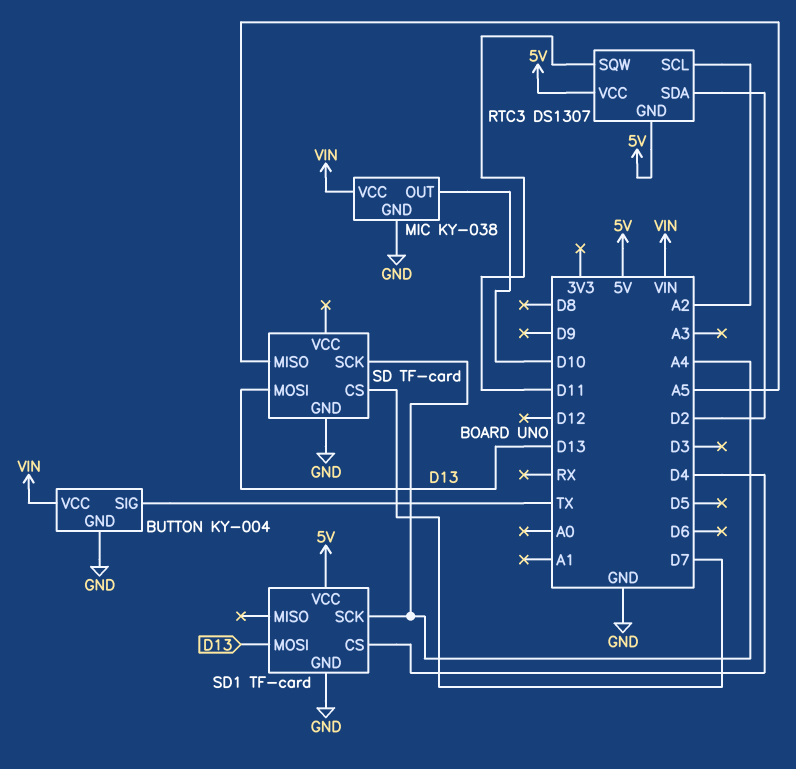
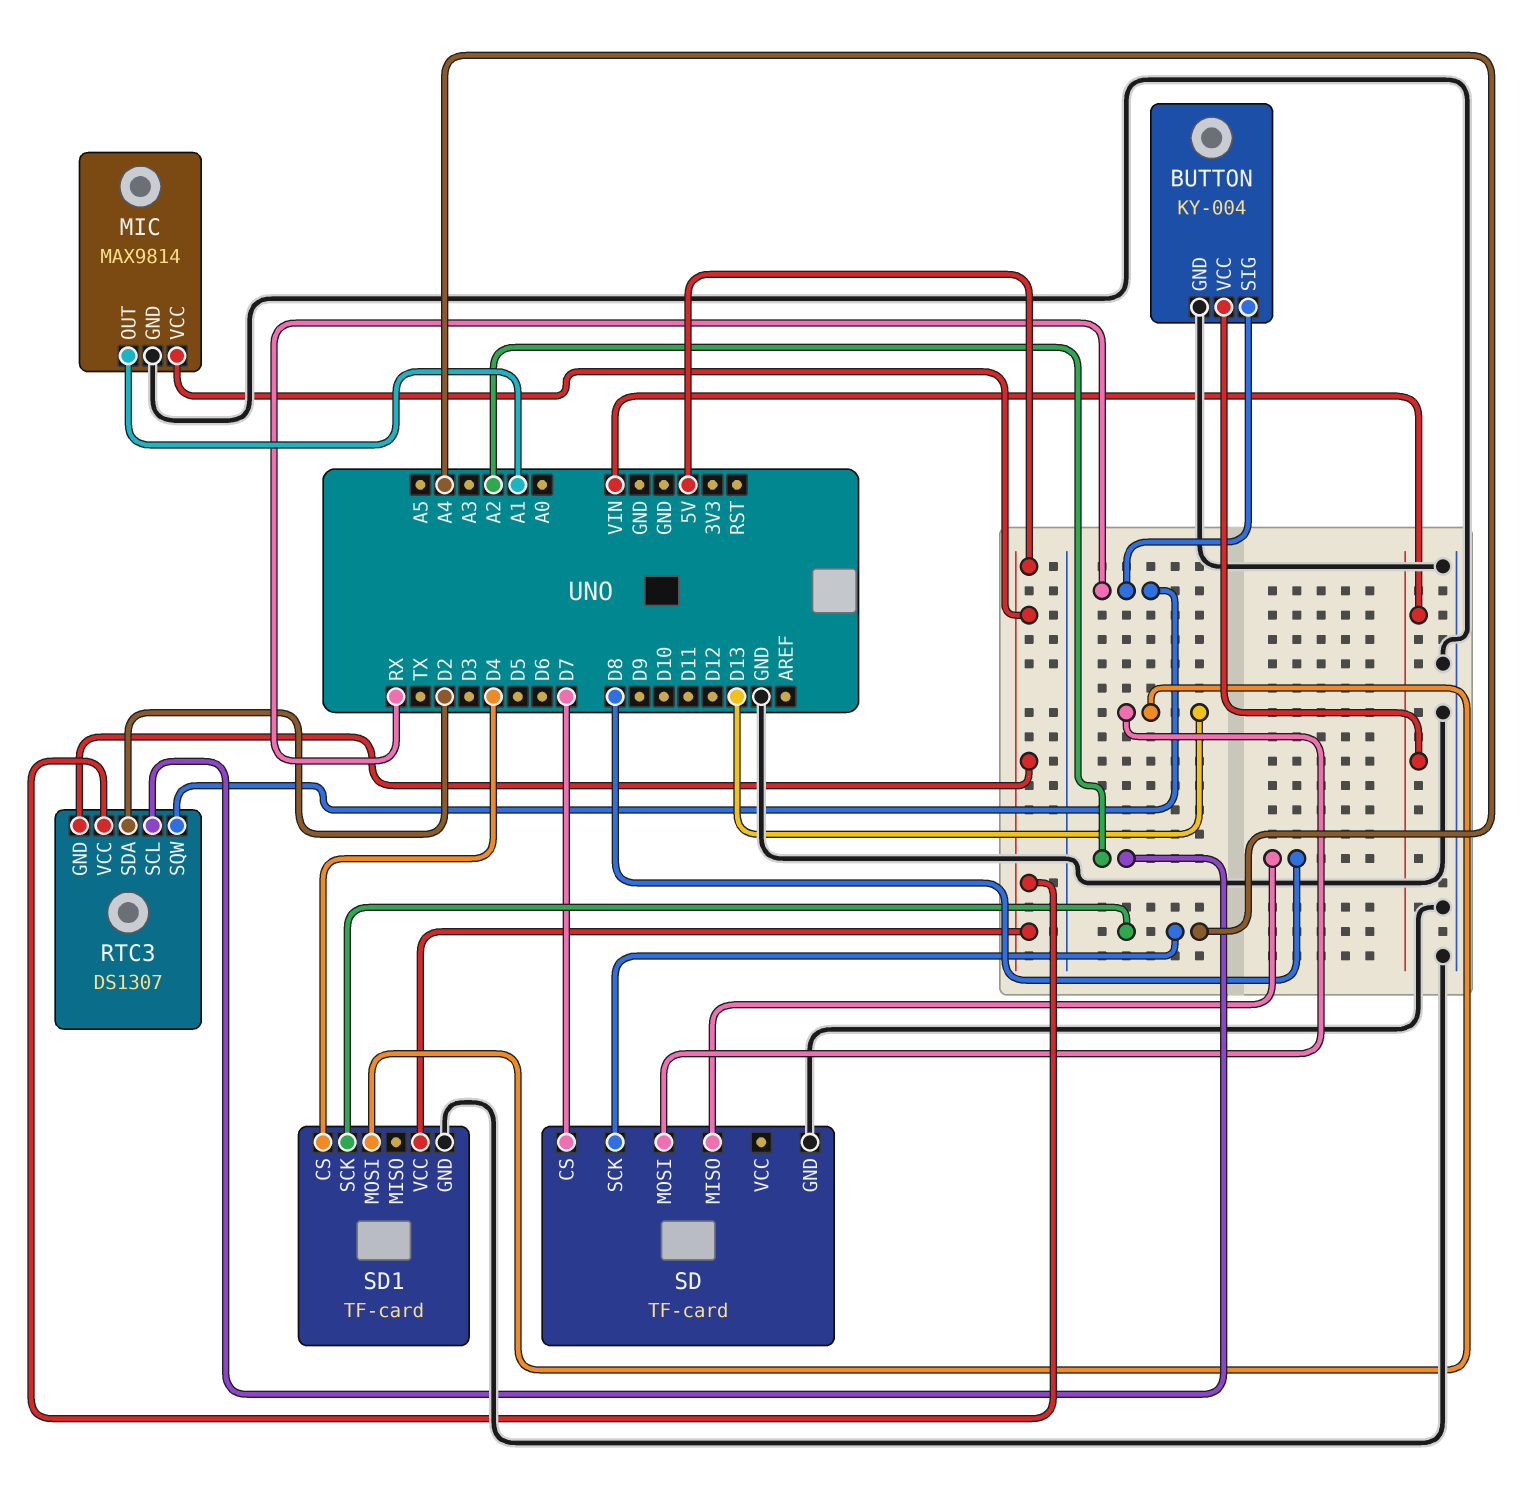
BUTTON pin SIG: TX -> RX
MIC: KY-038 -> MAX9814
MIC pin OUT: D10 -> A1
MIC pin VCC: VIN -> 5V
RTC3 pin SQW: D11 -> RX
SD pin MISO: A5 -> D8

